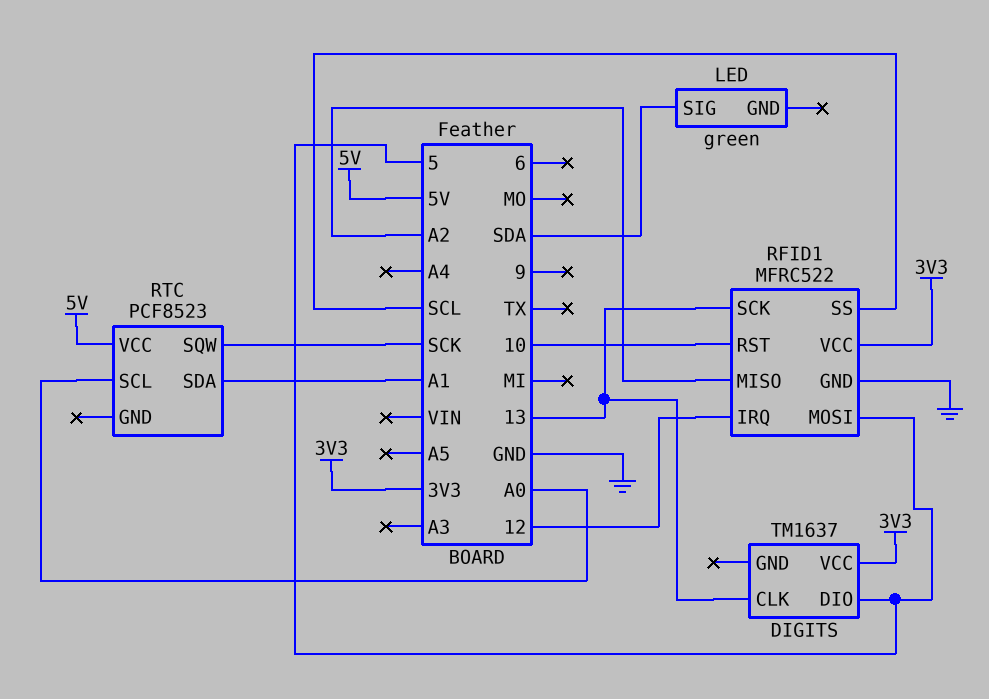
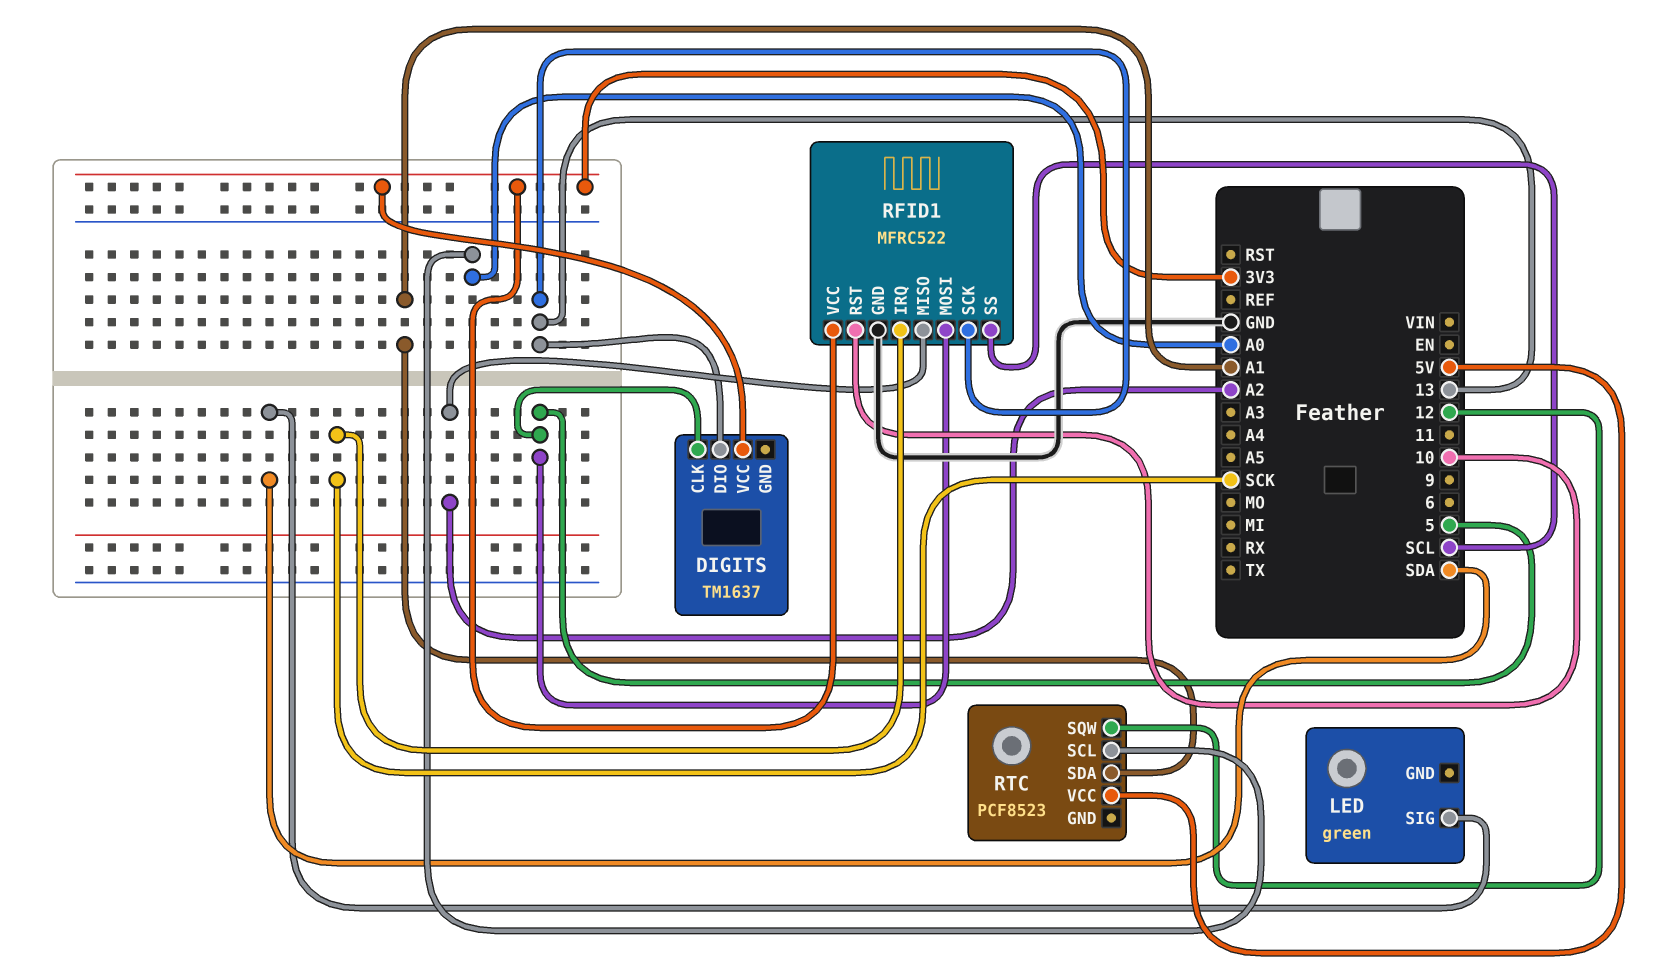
DIGITS pin CLK: 13 -> 5
DIGITS pin DIO: 5 -> 13
RFID1 pin IRQ: 12 -> SCK
RTC pin SQW: SCK -> 12

